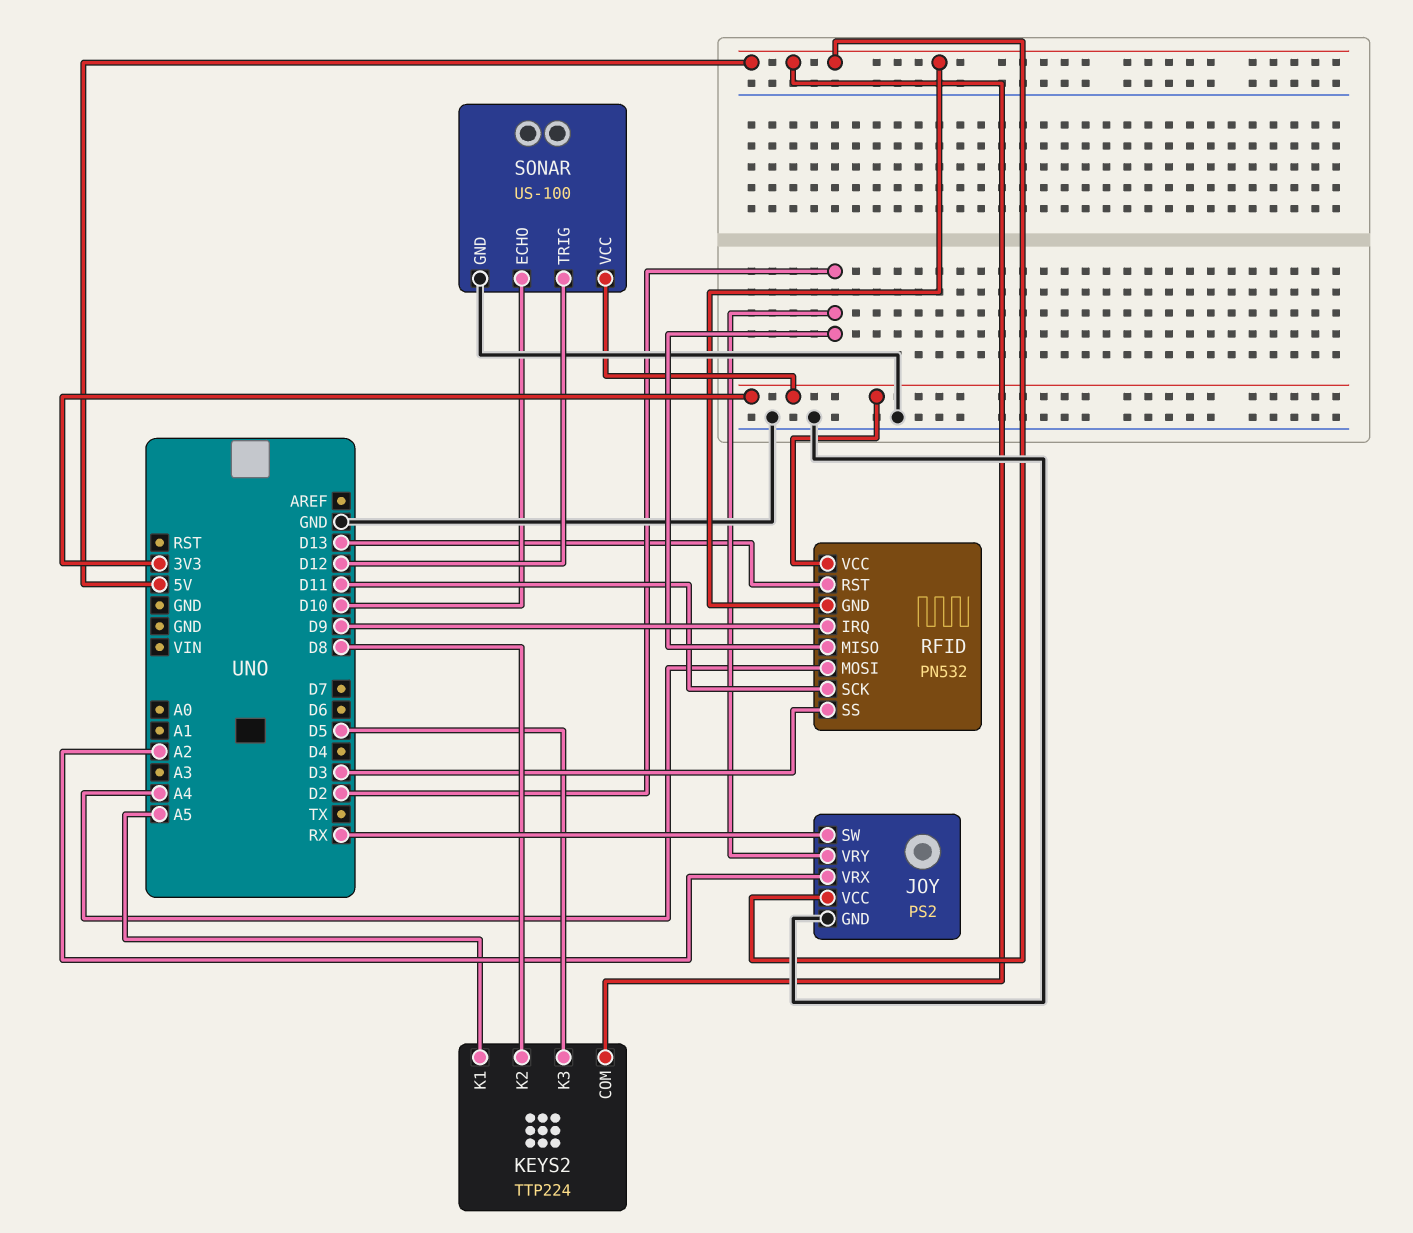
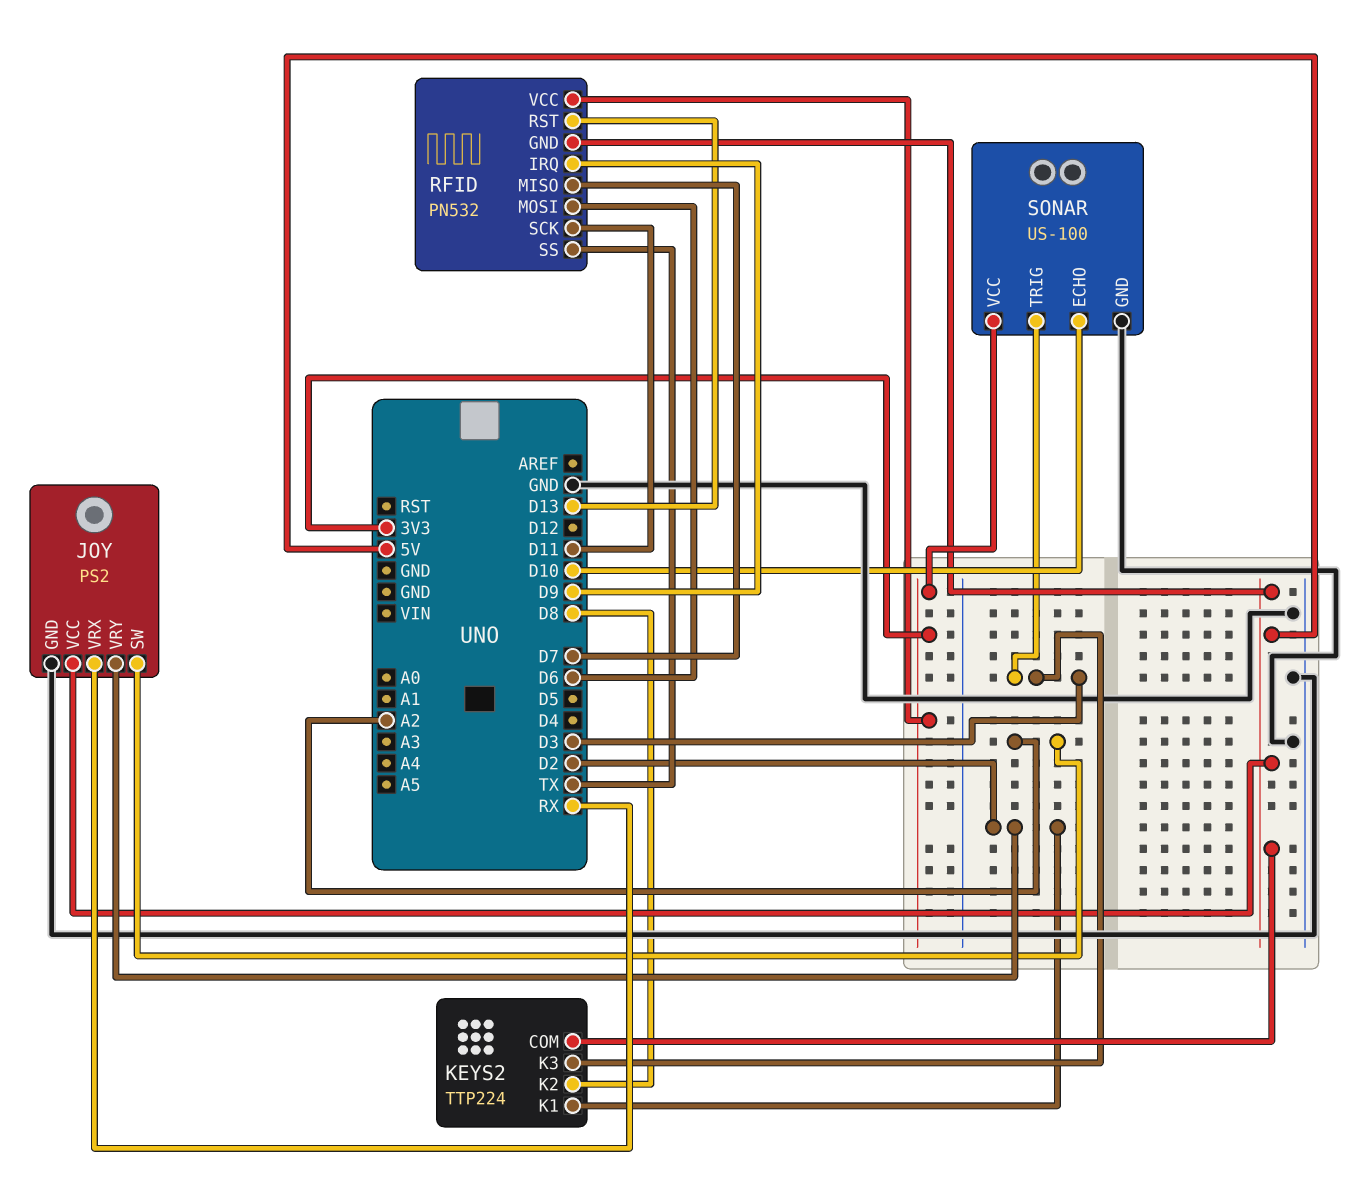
JOY pin SW: RX -> A2
JOY pin VRX: A2 -> RX
KEYS2 pin K1: A5 -> D2
KEYS2 pin K3: D5 -> D3
RFID pin MISO: D2 -> D7
RFID pin MOSI: A4 -> D6
RFID pin SS: D3 -> TX
SONAR pin TRIG: D12 -> D3

